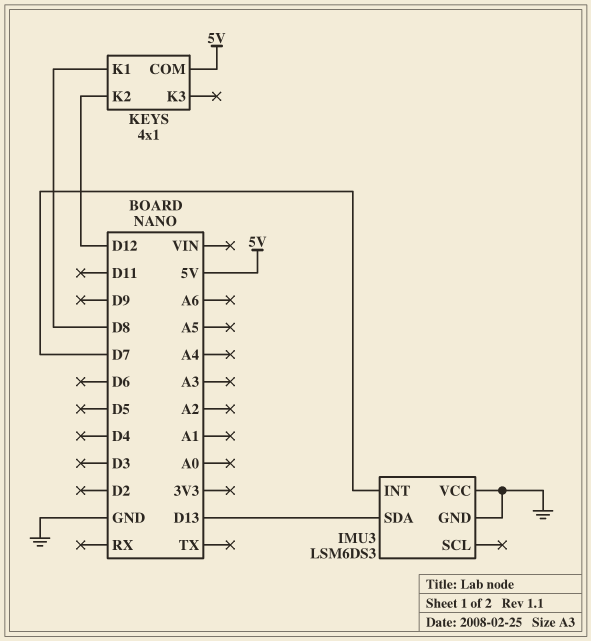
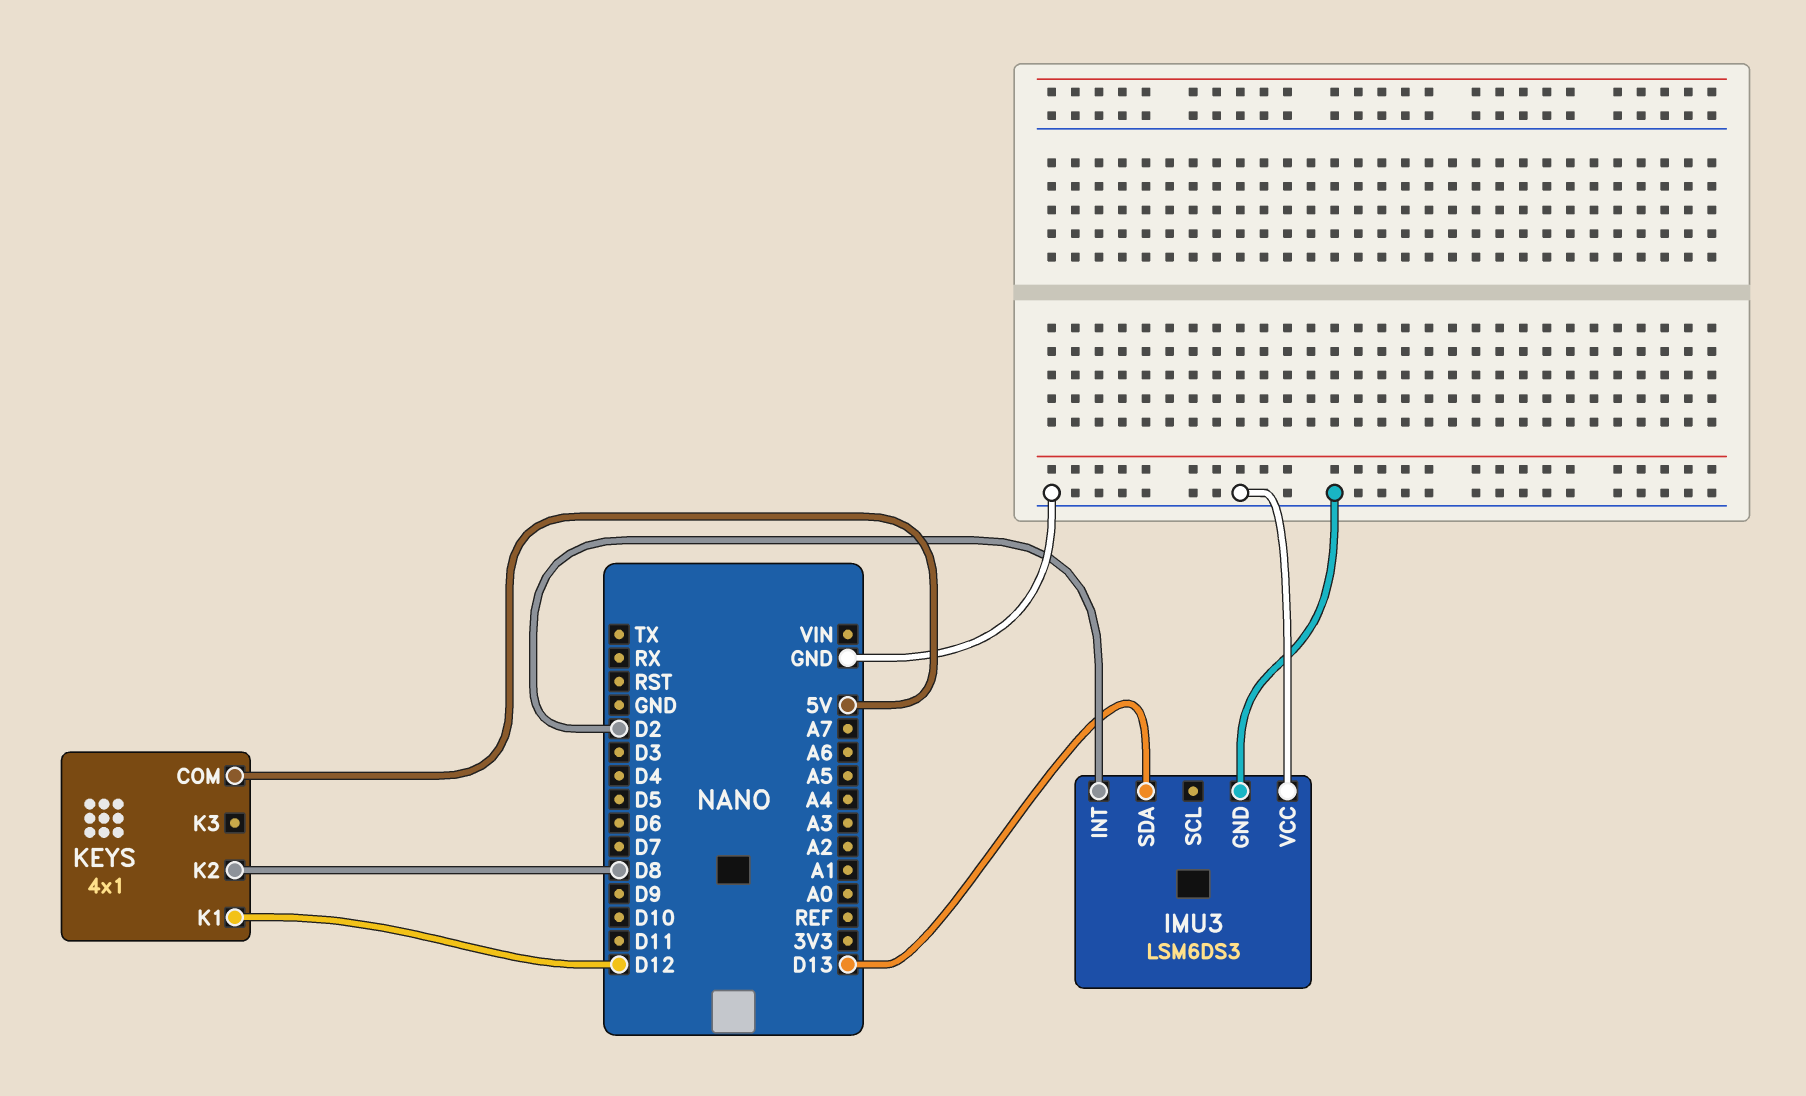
IMU3 pin INT: D7 -> D2
KEYS pin K1: D8 -> D12
KEYS pin K2: D12 -> D8

